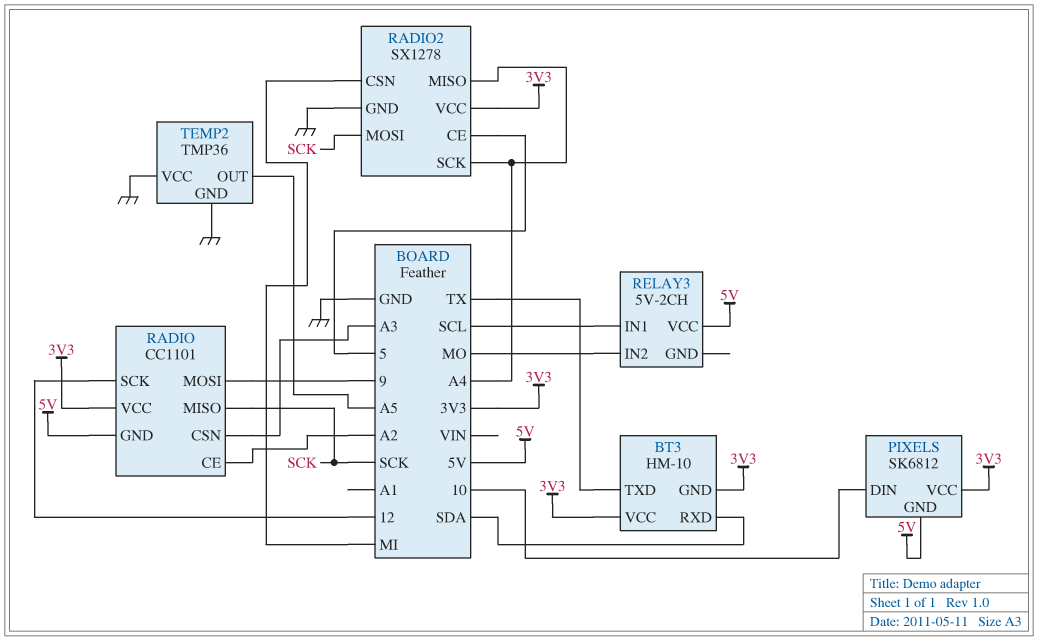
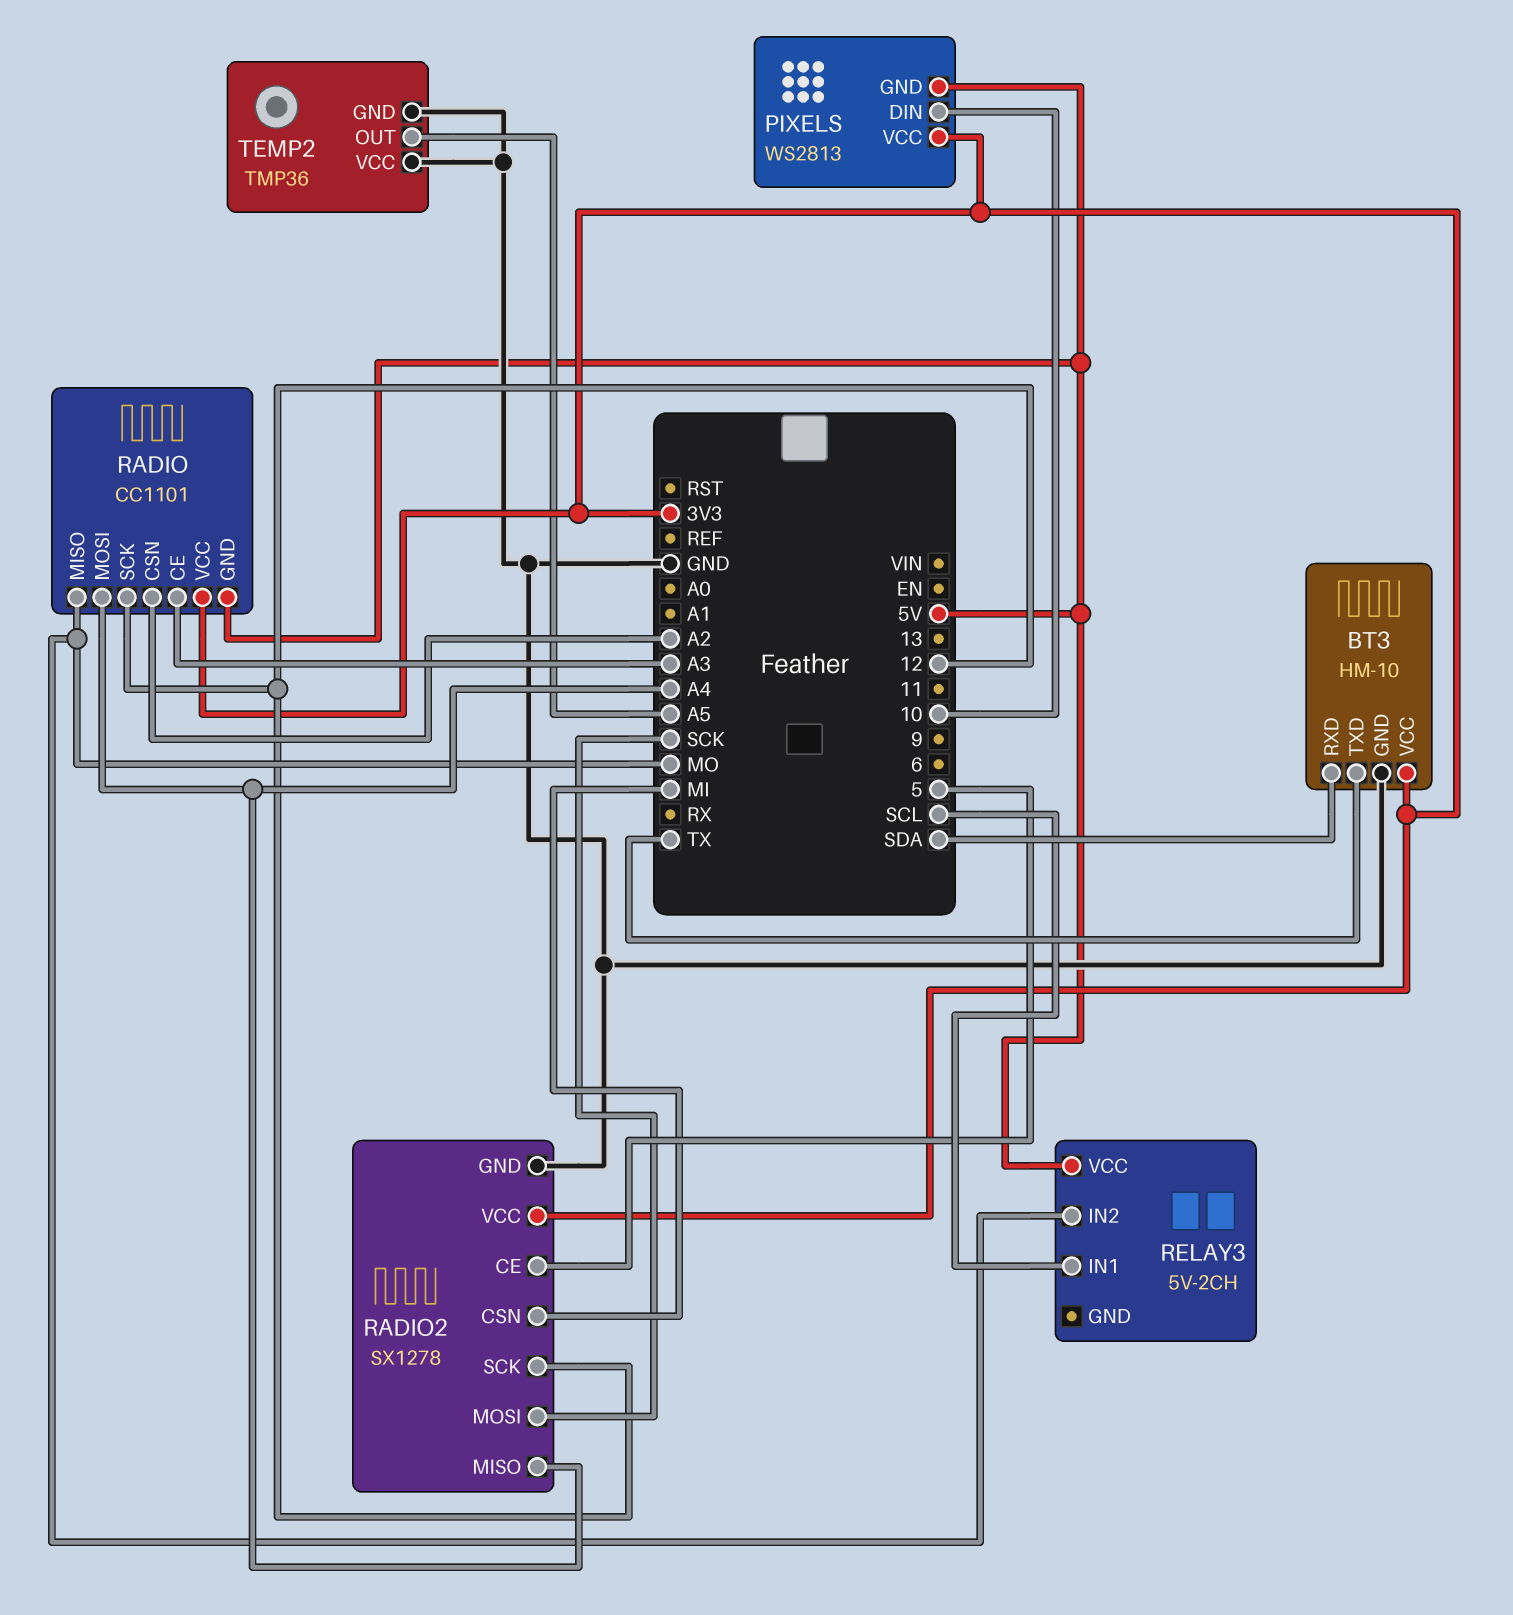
BT3 pin GND: 3V3 -> GND
PIXELS: SK6812 -> WS2813
RADIO pin CE: A2 -> A3
RADIO pin CSN: A3 -> A2
RADIO pin MISO: SCK -> MO
RADIO pin MOSI: 9 -> A4
RADIO2 pin SCK: A4 -> 12

